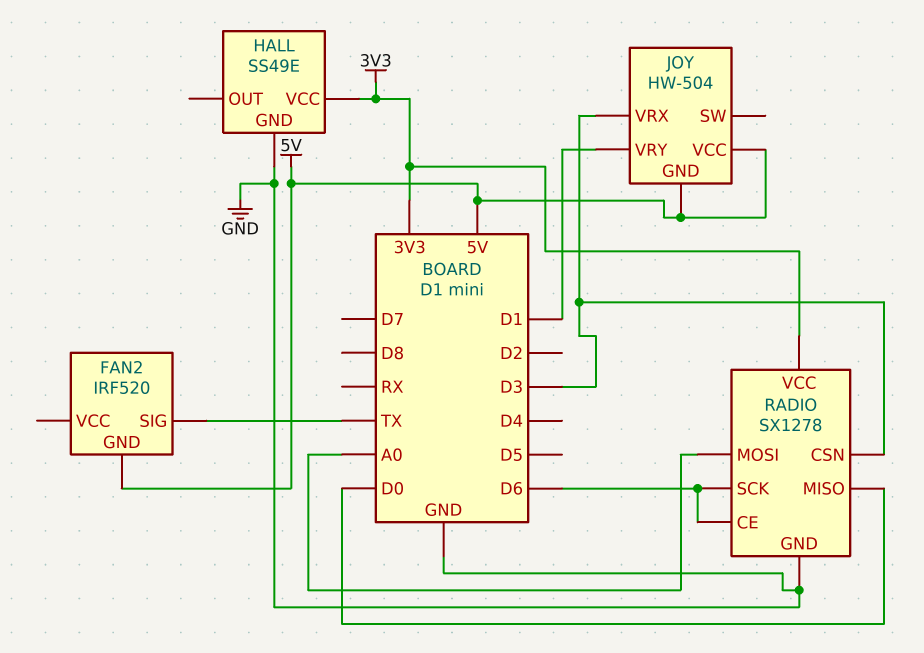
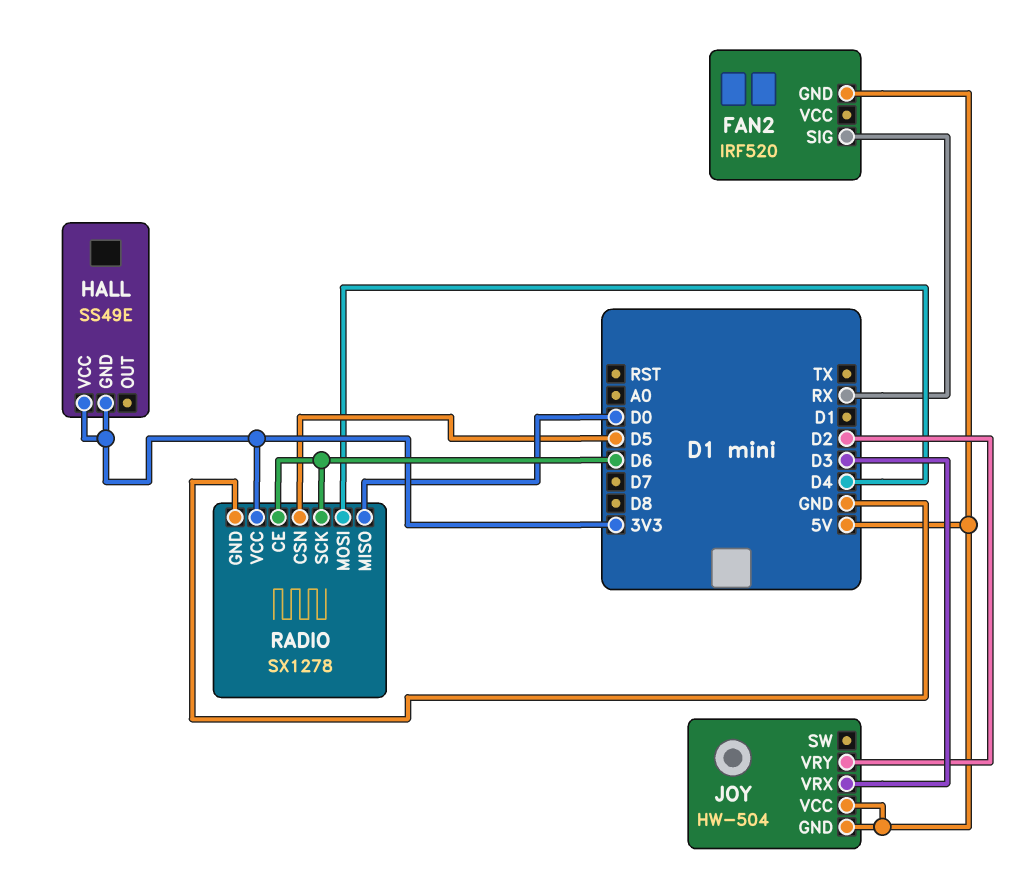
FAN2 pin SIG: TX -> RX
HALL pin GND: GND -> 3V3
JOY pin VRY: D1 -> D2
RADIO pin CSN: D3 -> D5
RADIO pin MOSI: A0 -> D4

